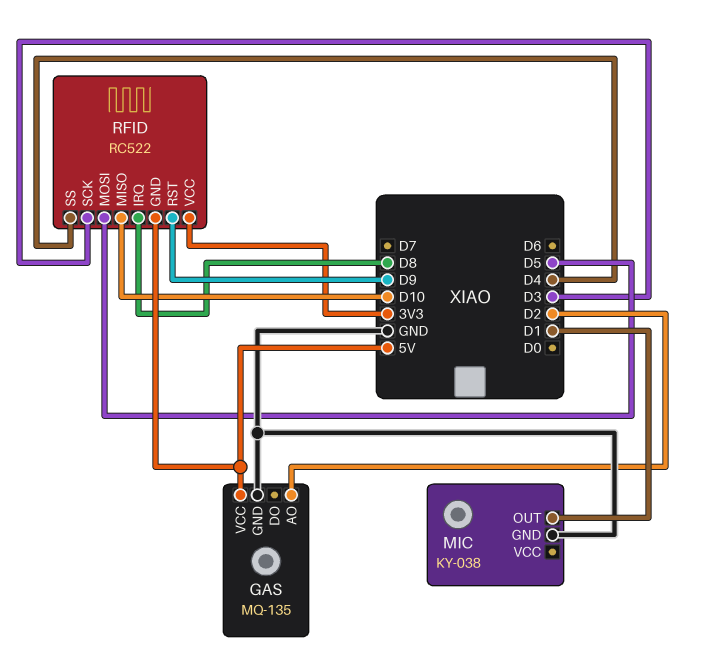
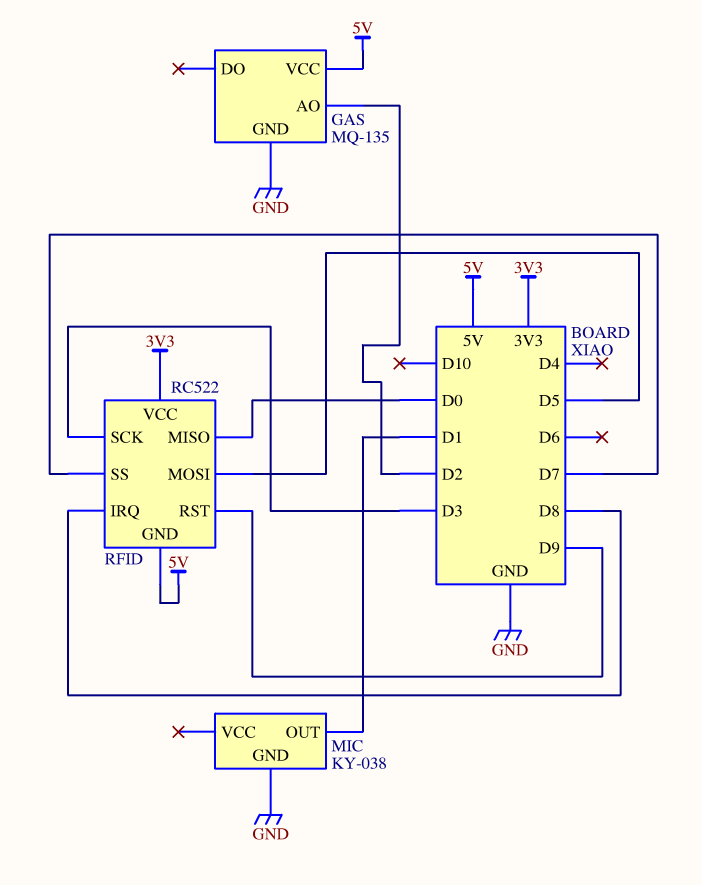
RFID pin MISO: D10 -> D0
RFID pin SS: D4 -> D7

